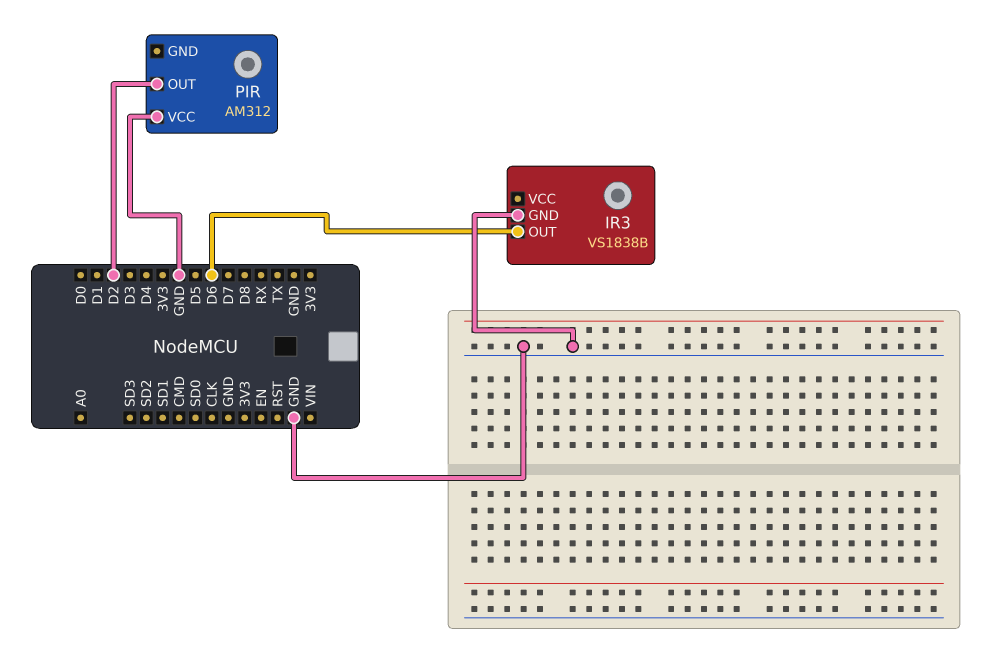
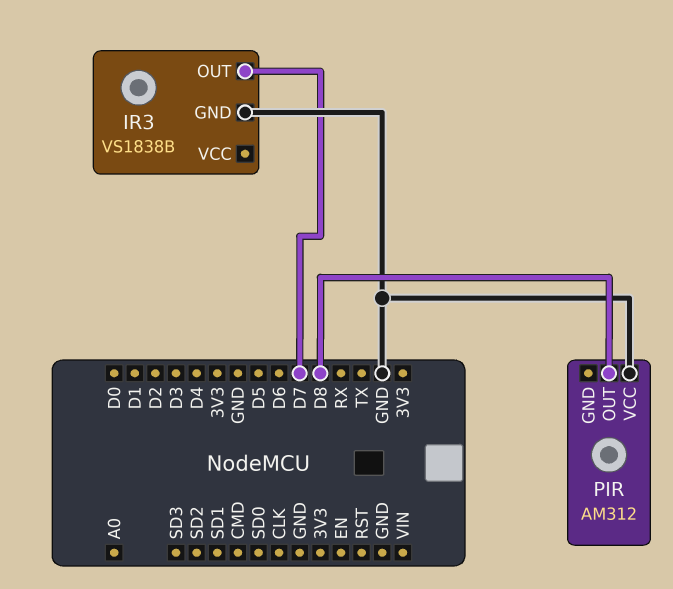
IR3 pin OUT: D6 -> D7
PIR pin OUT: D2 -> D8

